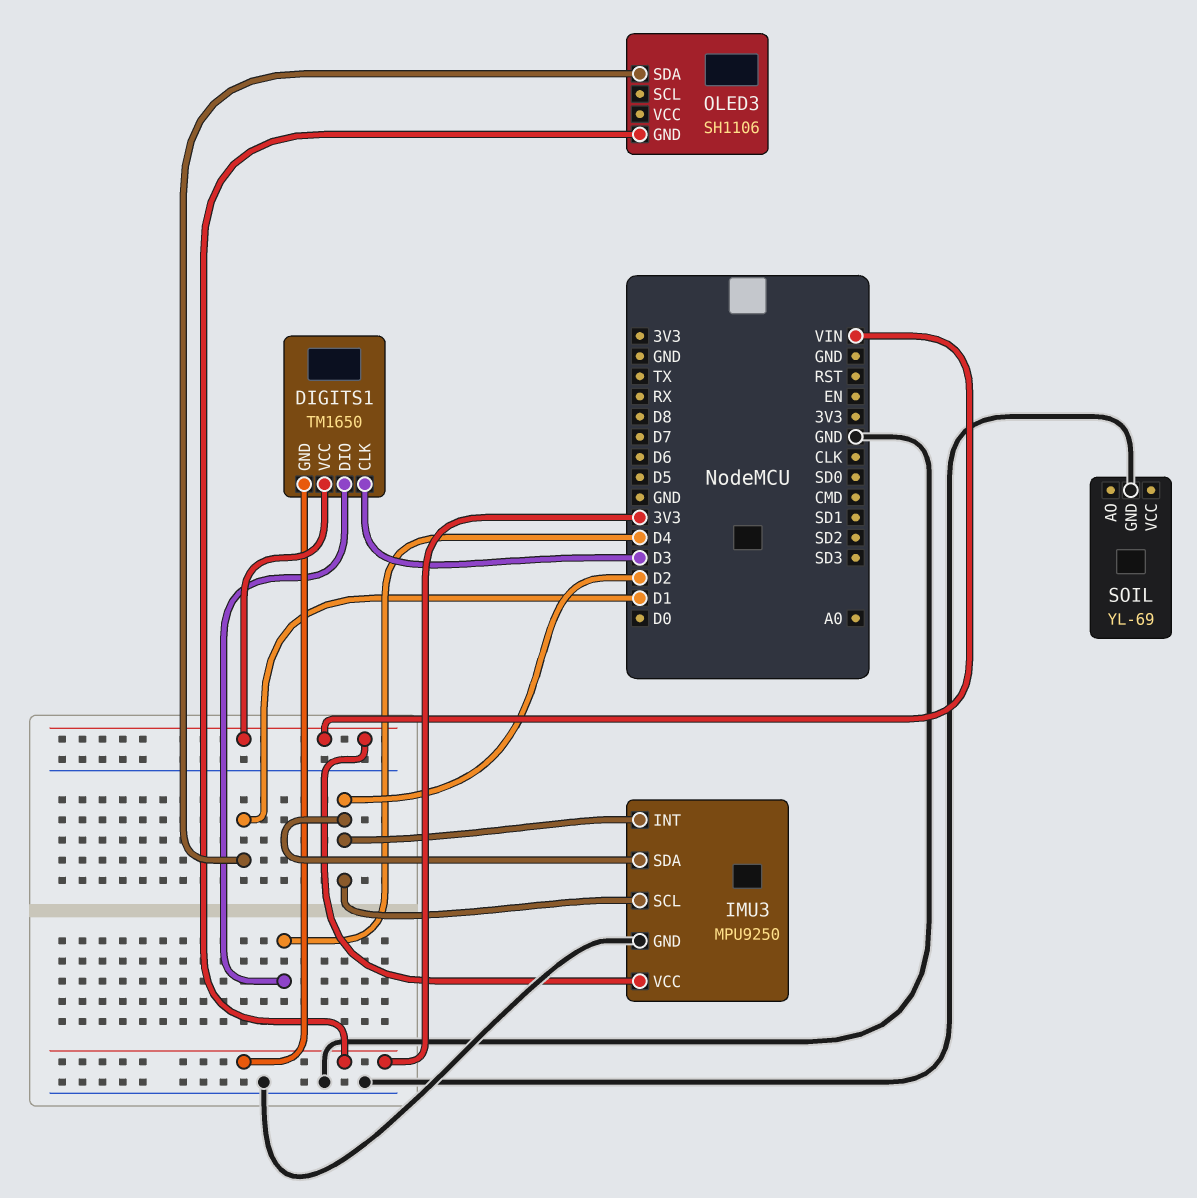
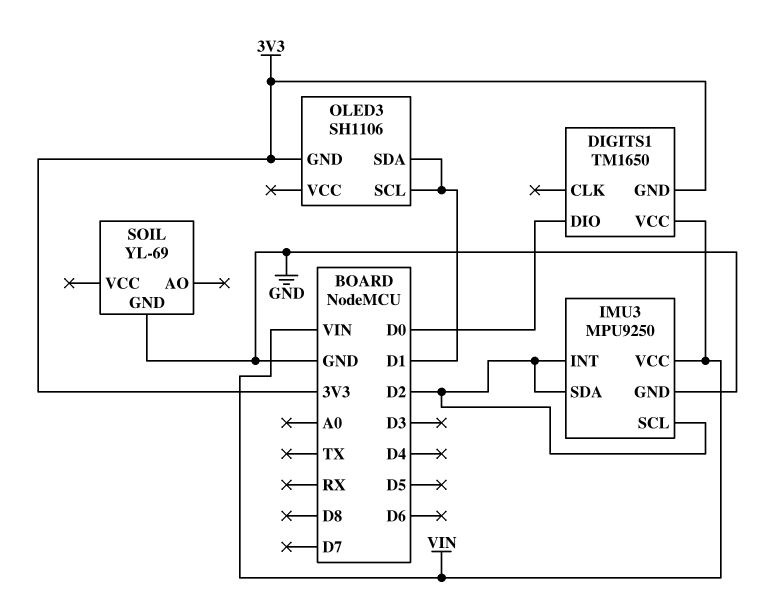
DIGITS1 pin CLK: D3 -> none
DIGITS1 pin DIO: D4 -> D0
OLED3 pin SCL: none -> D1

